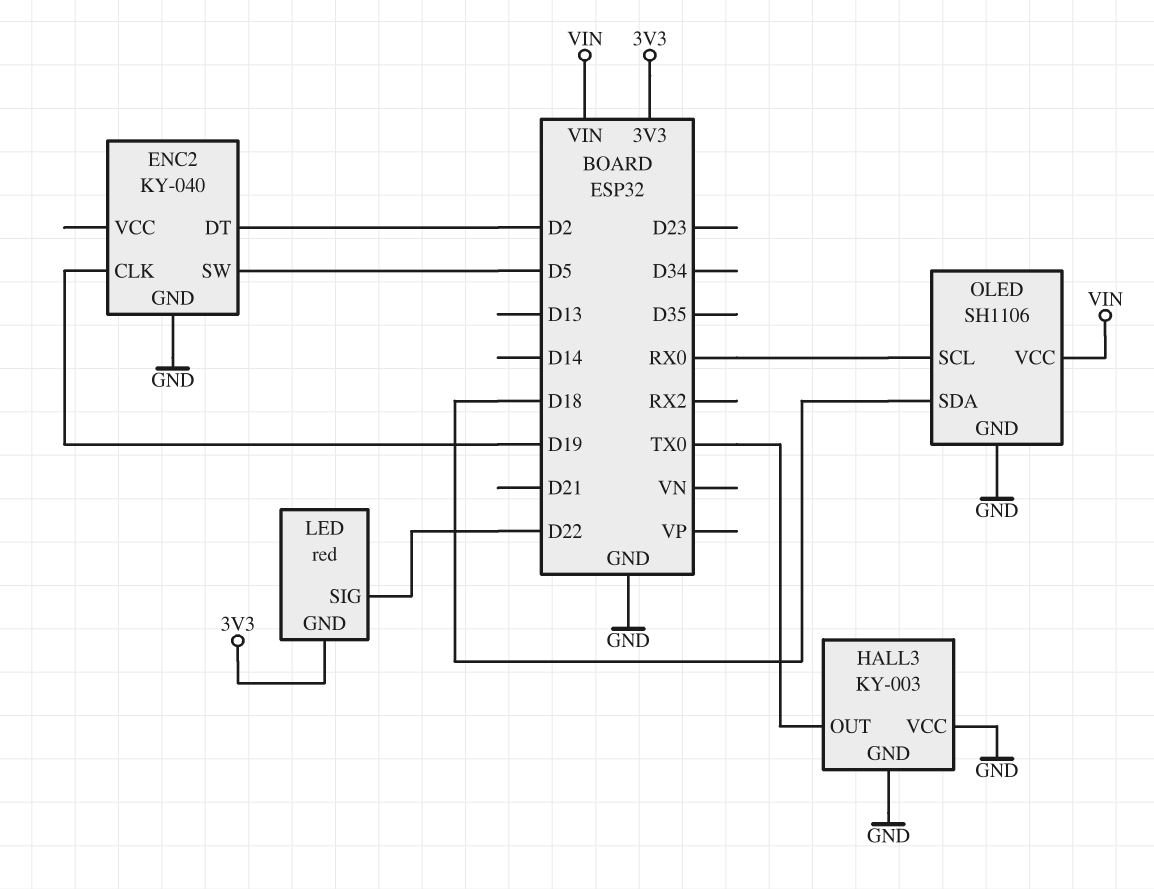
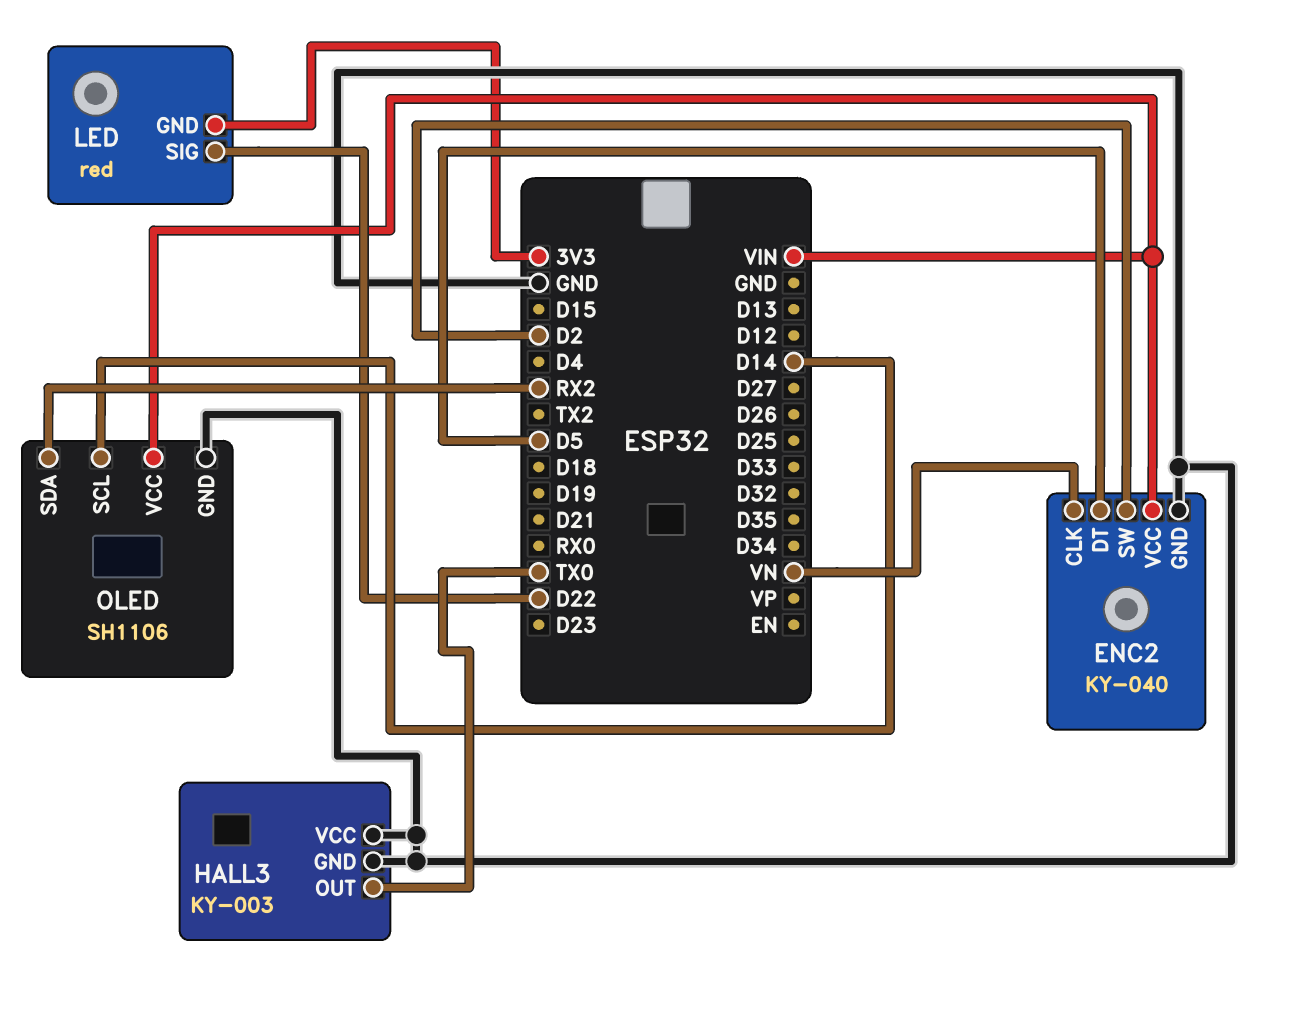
ENC2 pin CLK: D19 -> VN
ENC2 pin DT: D2 -> D5
ENC2 pin SW: D5 -> D2
ENC2 pin VCC: none -> VIN
OLED pin SCL: RX0 -> D14
OLED pin SDA: D18 -> RX2

